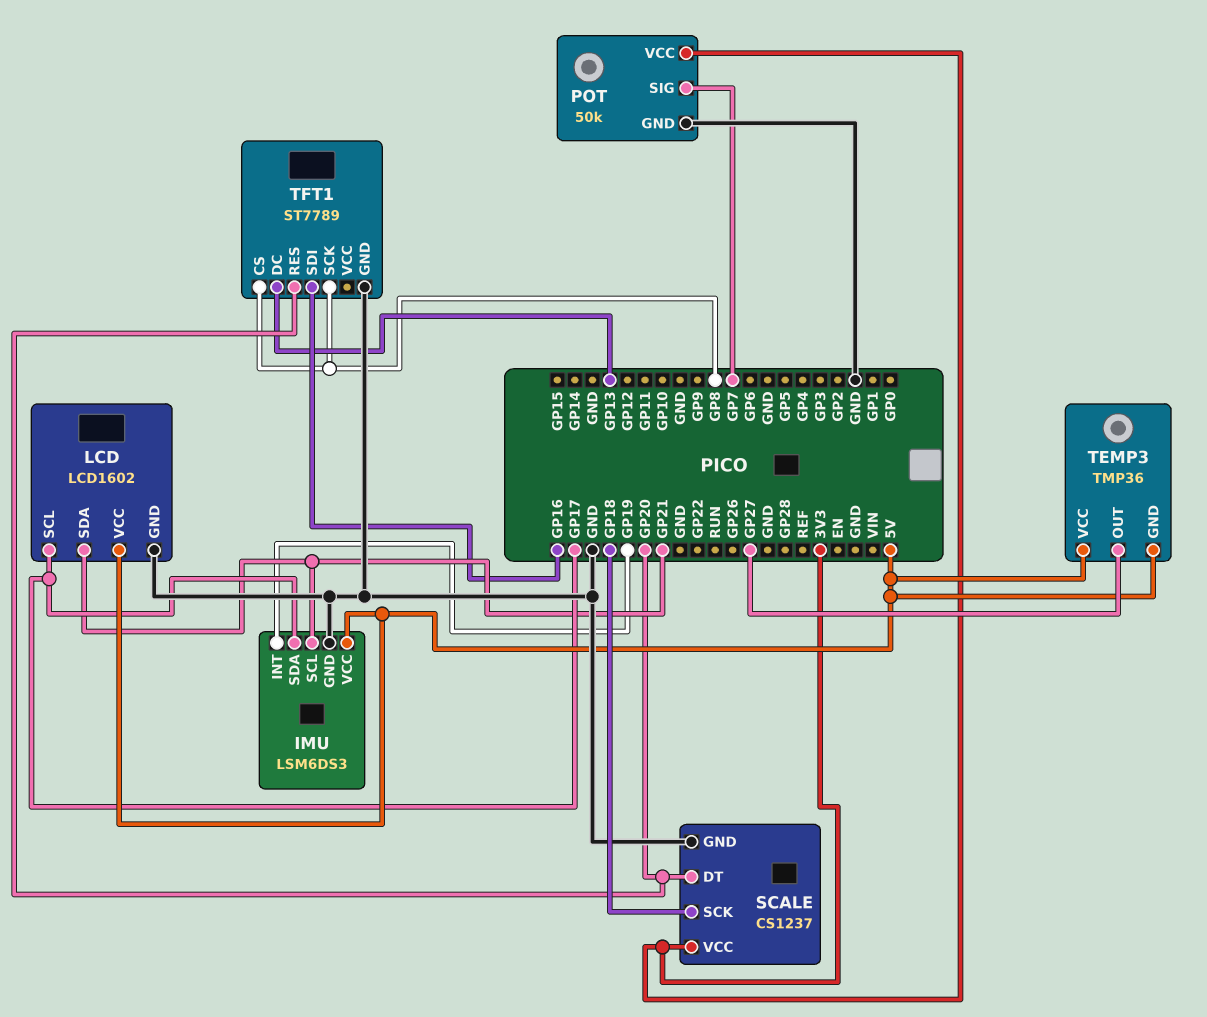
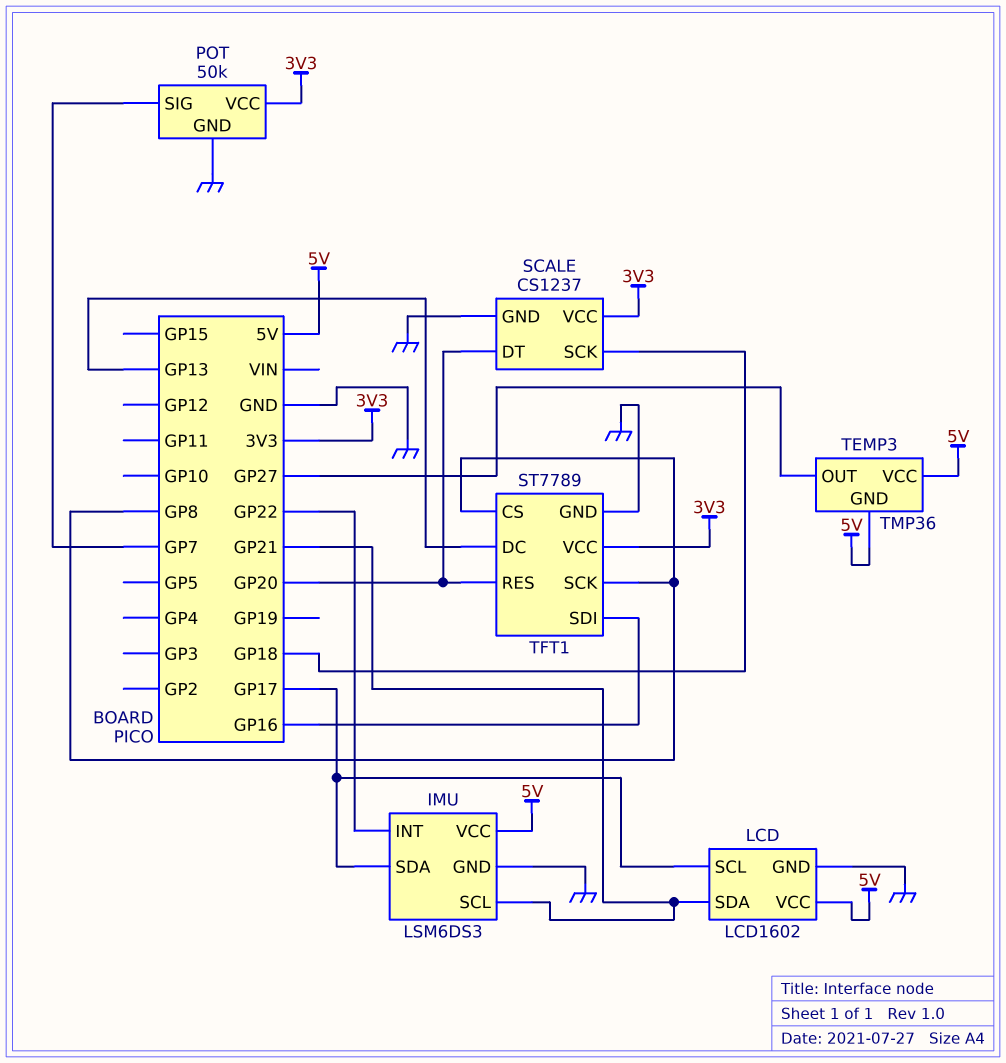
IMU pin INT: GP19 -> GP22
TFT1 pin VCC: none -> 3V3

